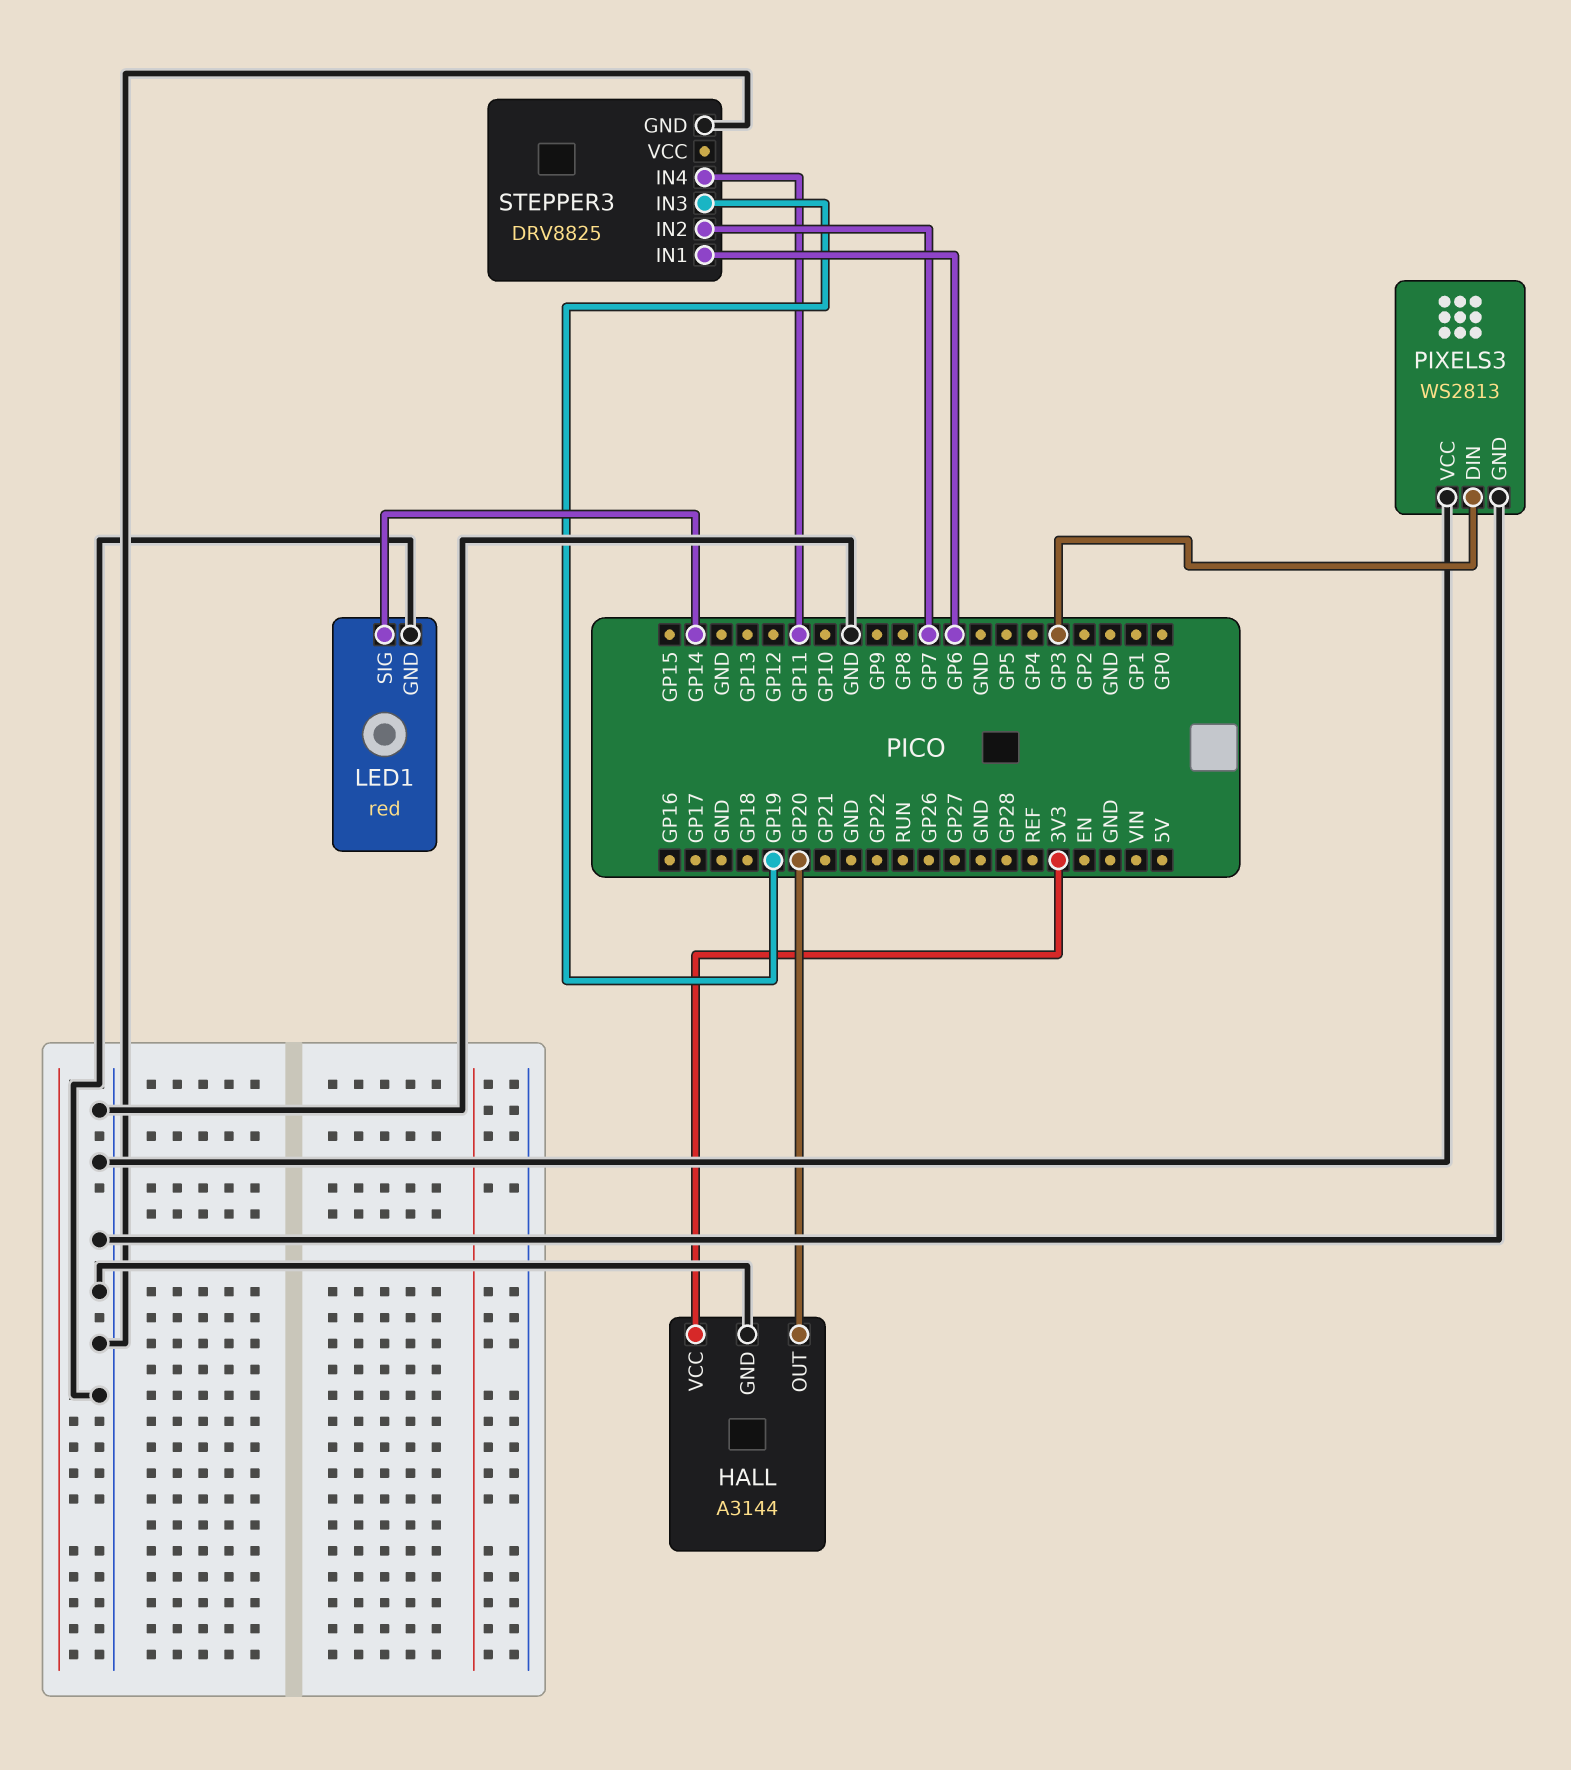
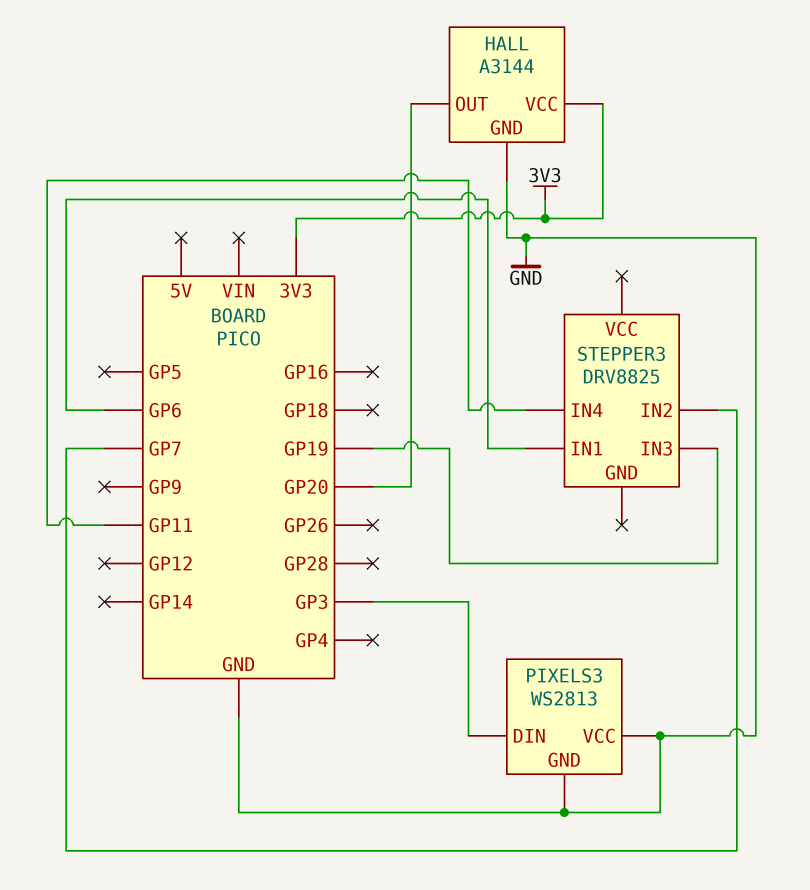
LED1: red -> none
LED1 pin GND: GND -> none
LED1 pin SIG: GP14 -> none
STEPPER3 pin GND: GND -> none

